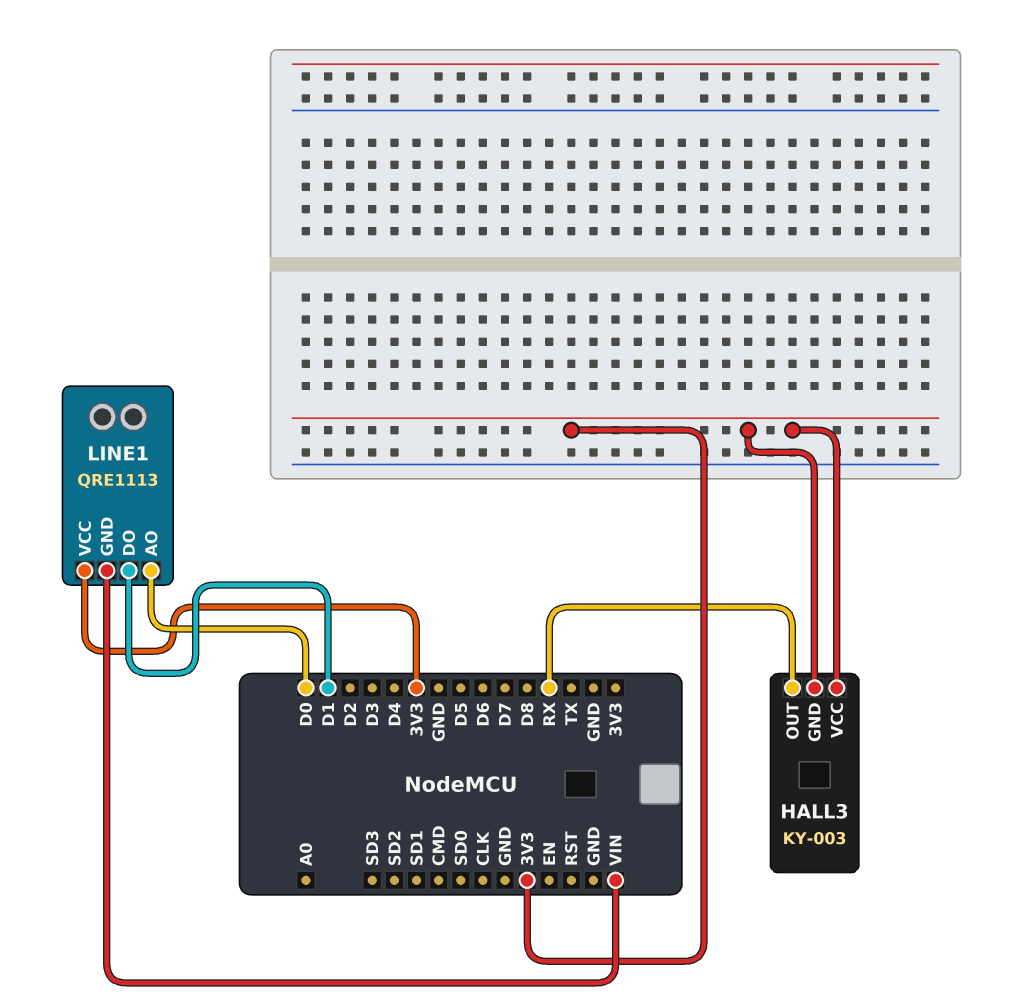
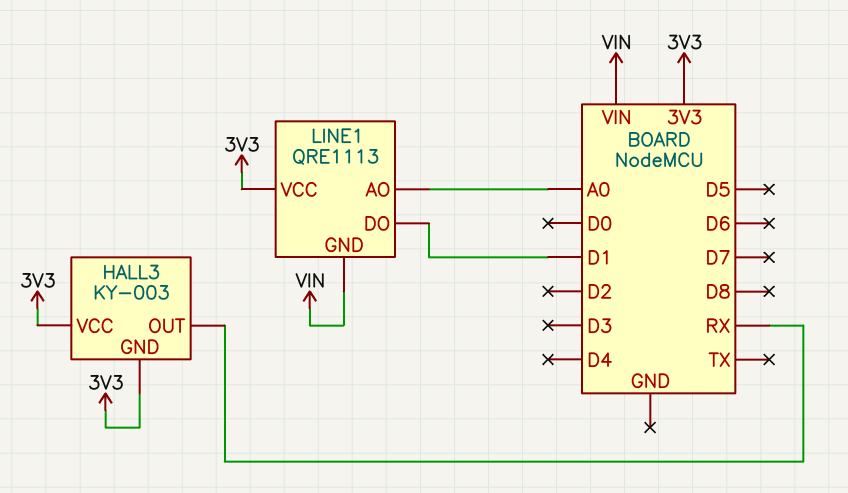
LINE1 pin AO: D0 -> A0

